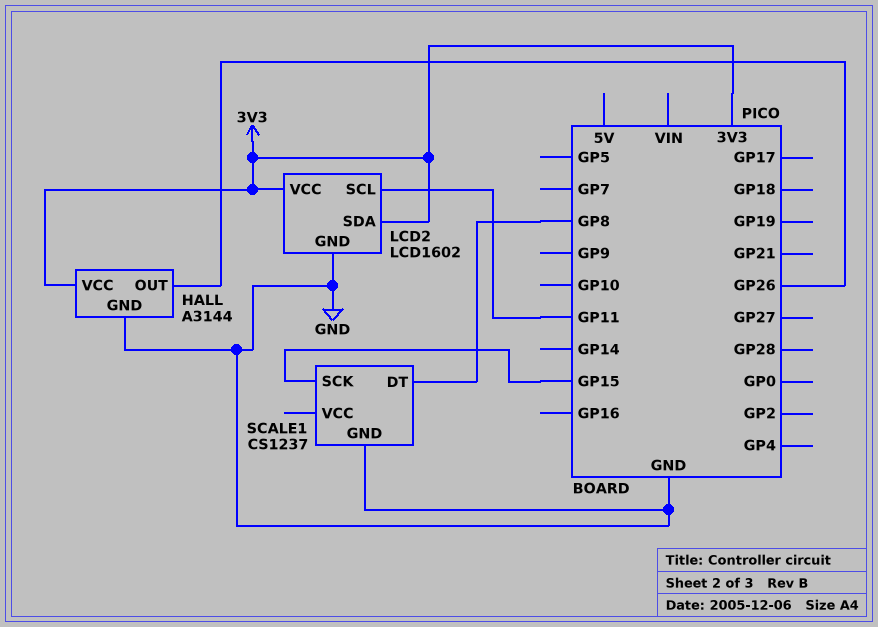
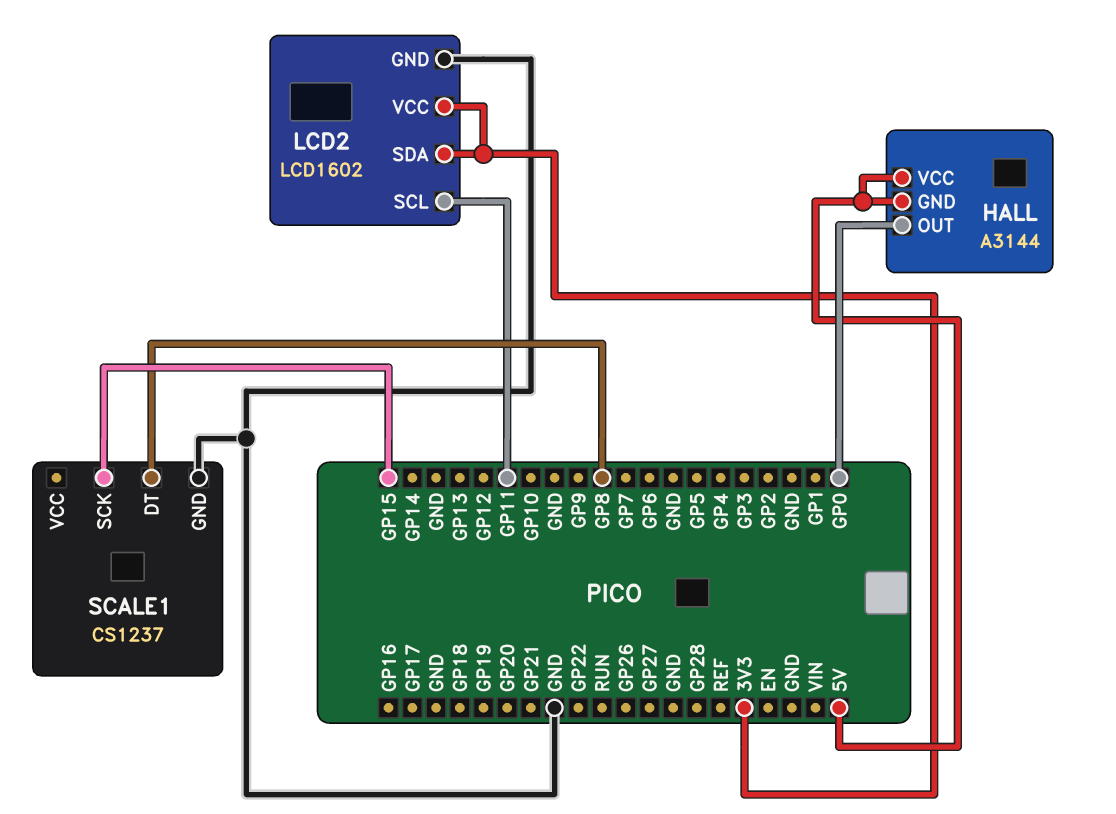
HALL pin GND: GND -> 5V
HALL pin OUT: GP26 -> GP0
HALL pin VCC: 3V3 -> 5V

